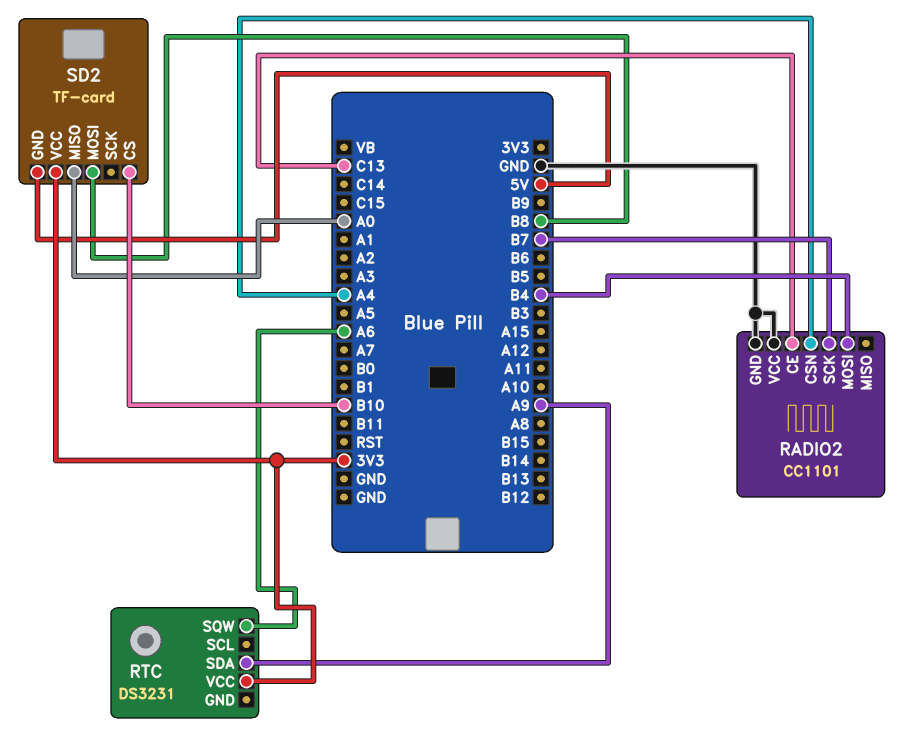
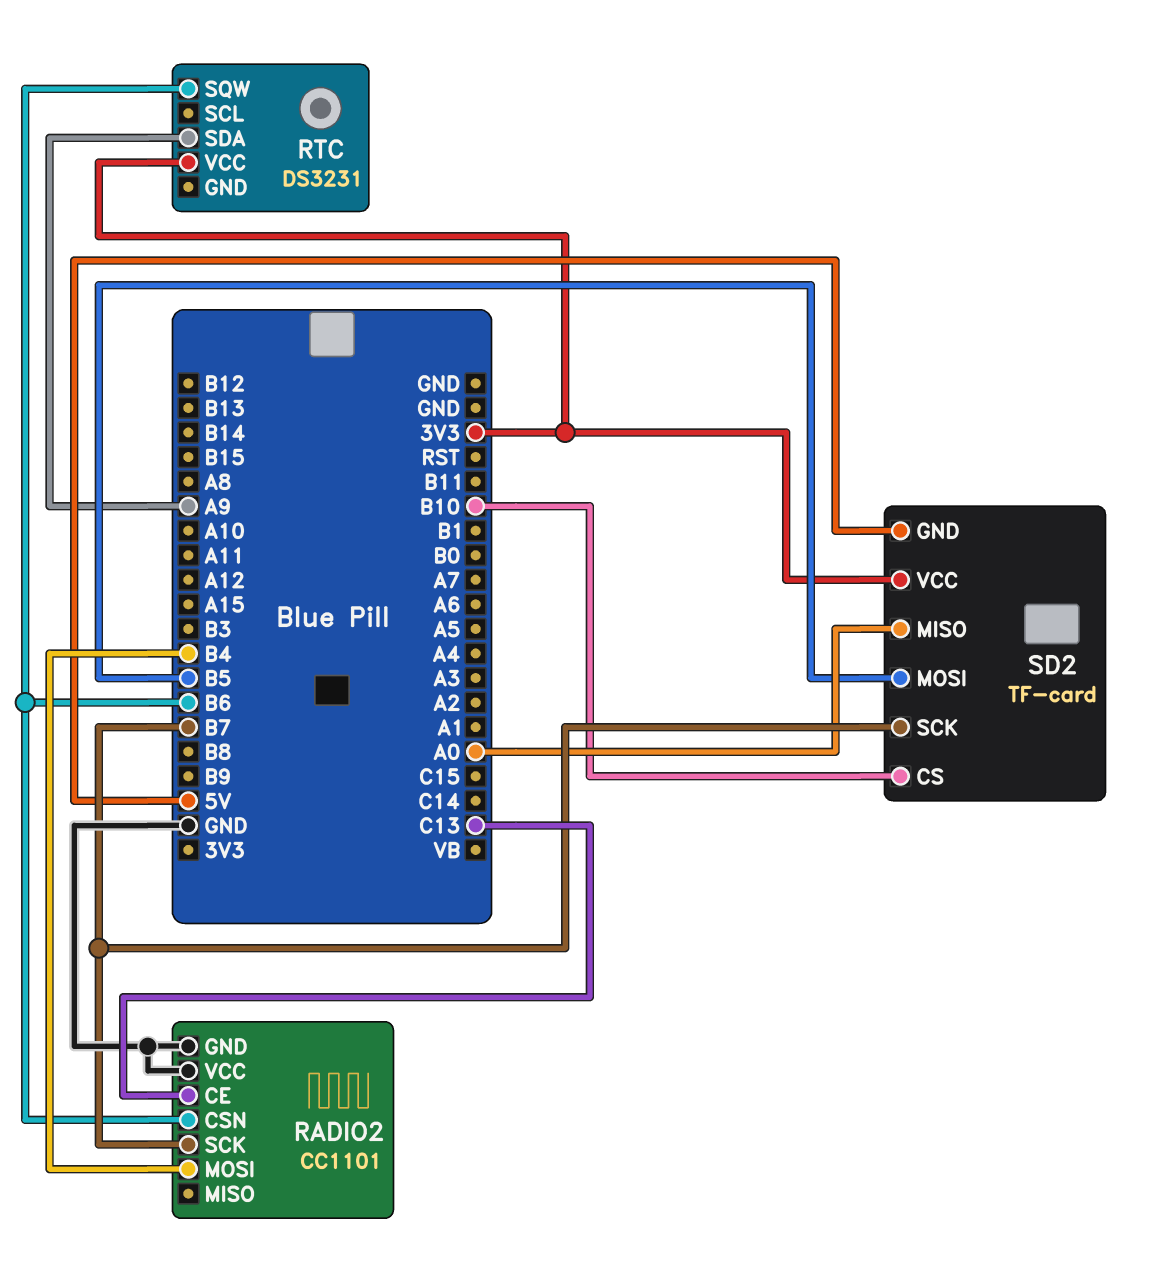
RADIO2 pin CSN: A4 -> B6
RTC pin SQW: A6 -> B6
SD2 pin MOSI: B8 -> B5
SD2 pin SCK: none -> B7

